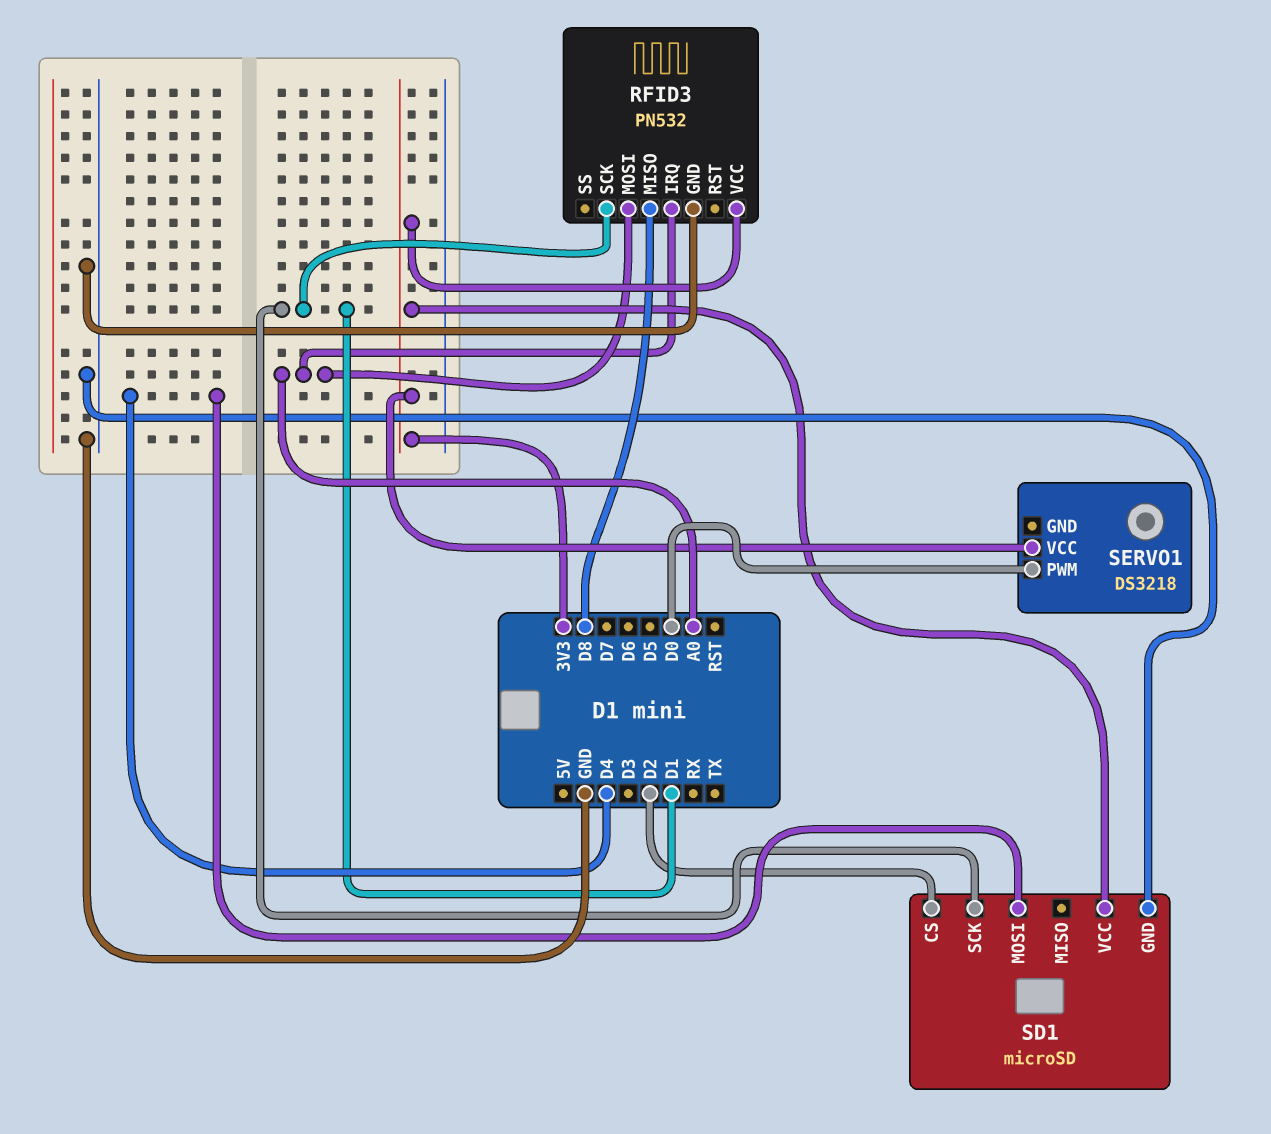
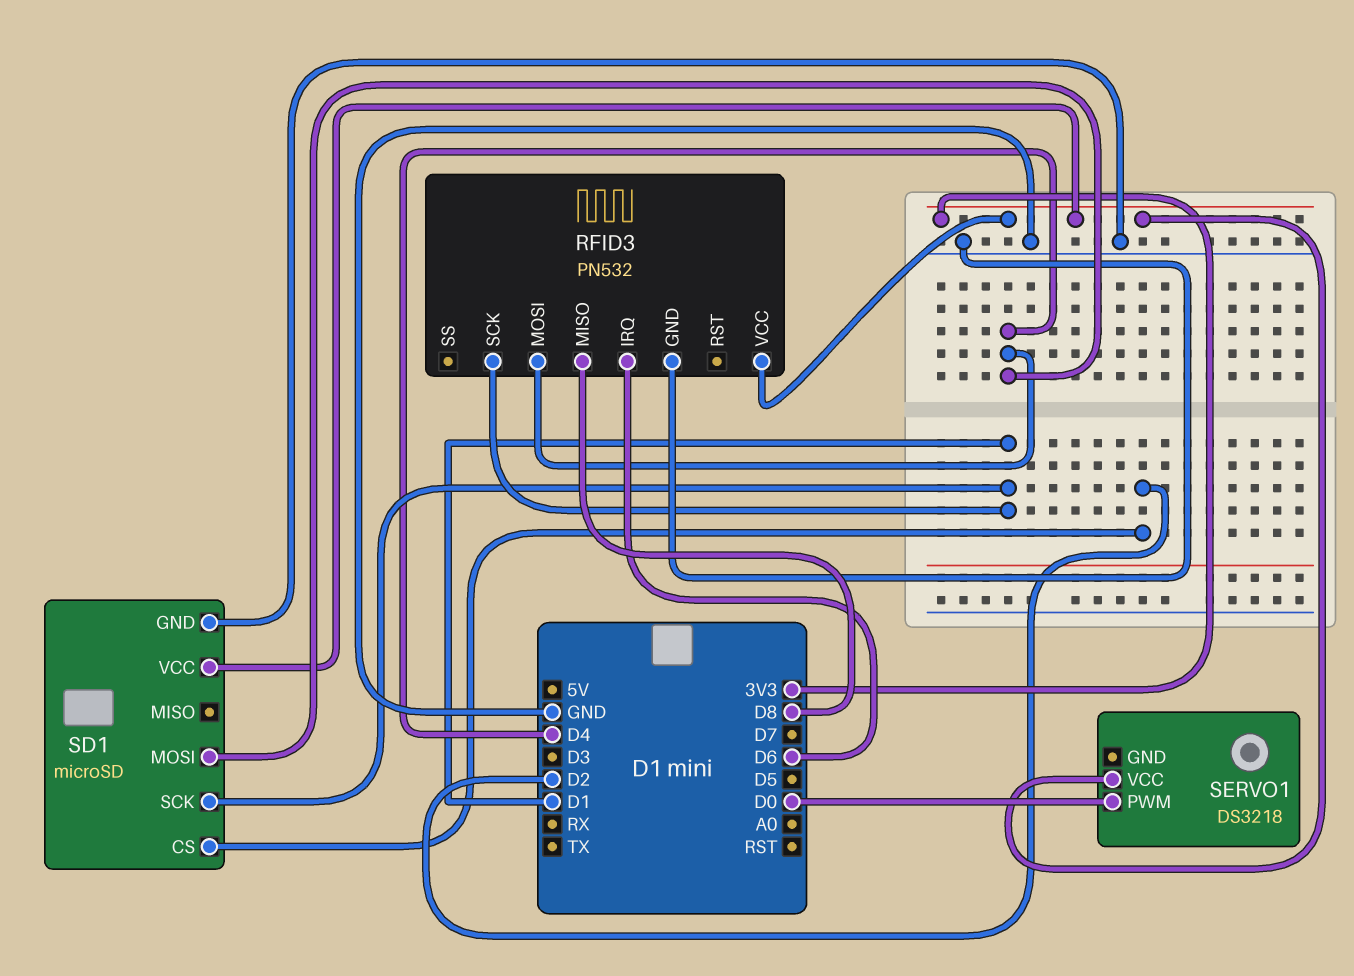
RFID3 pin IRQ: A0 -> D6
RFID3 pin MOSI: A0 -> D4

